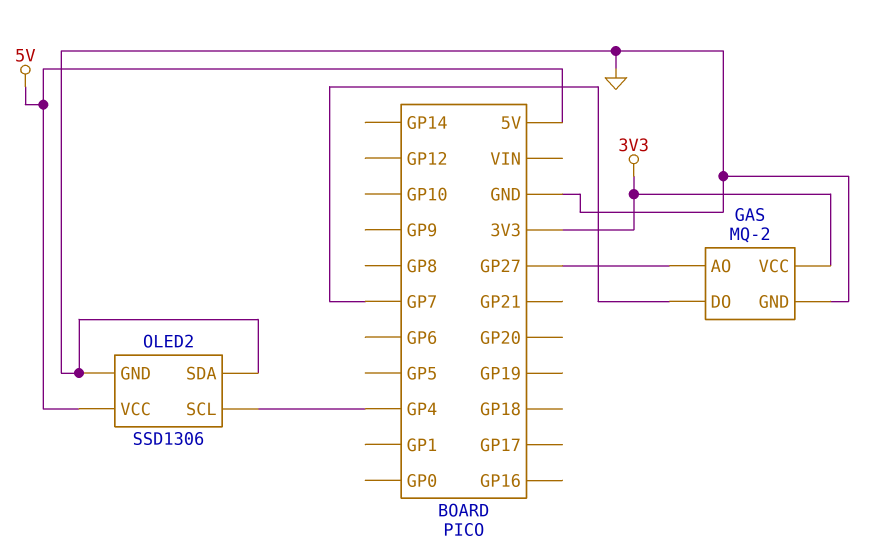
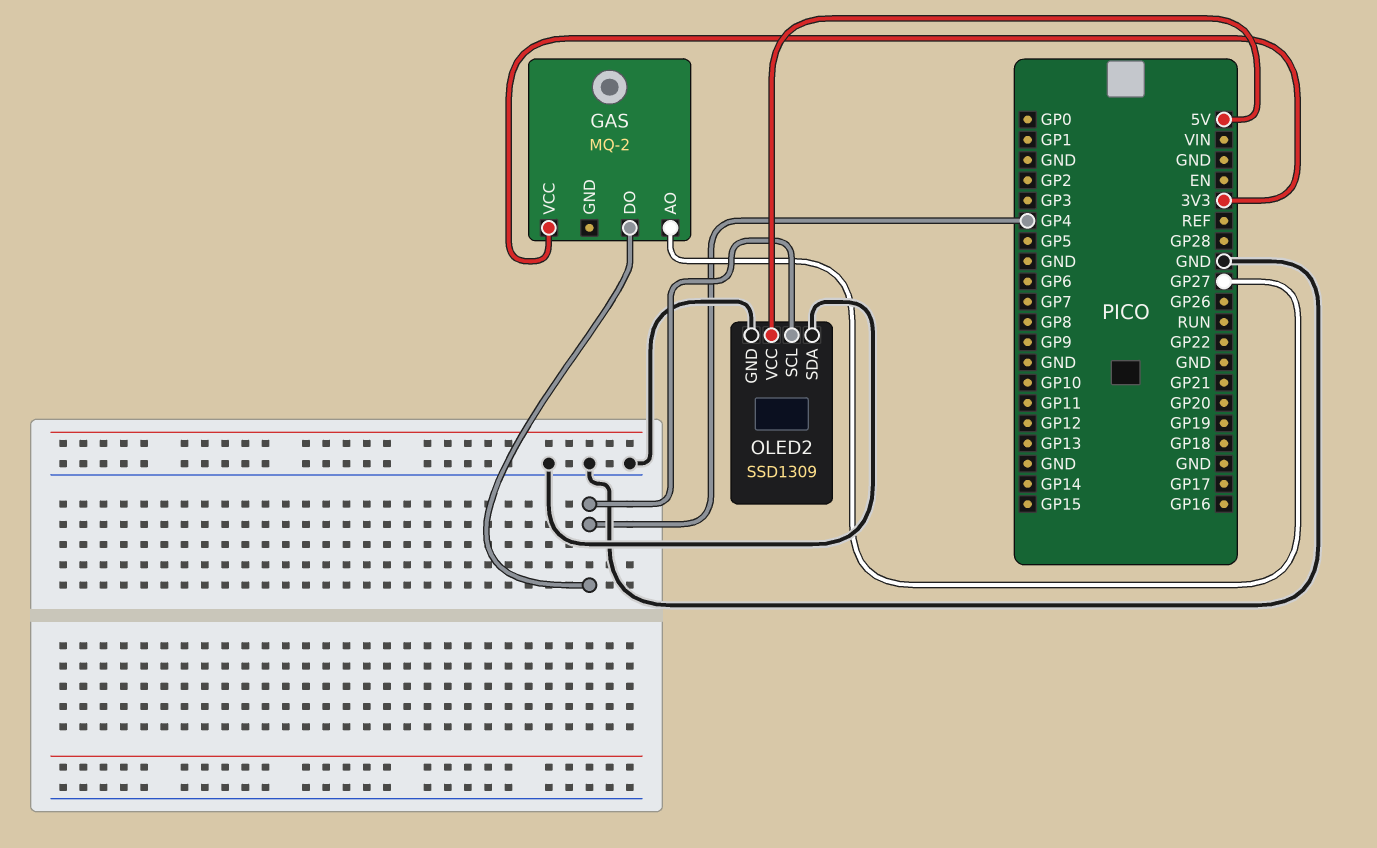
GAS pin DO: GP7 -> GP4
GAS pin GND: GND -> none
OLED2: SSD1306 -> SSD1309

